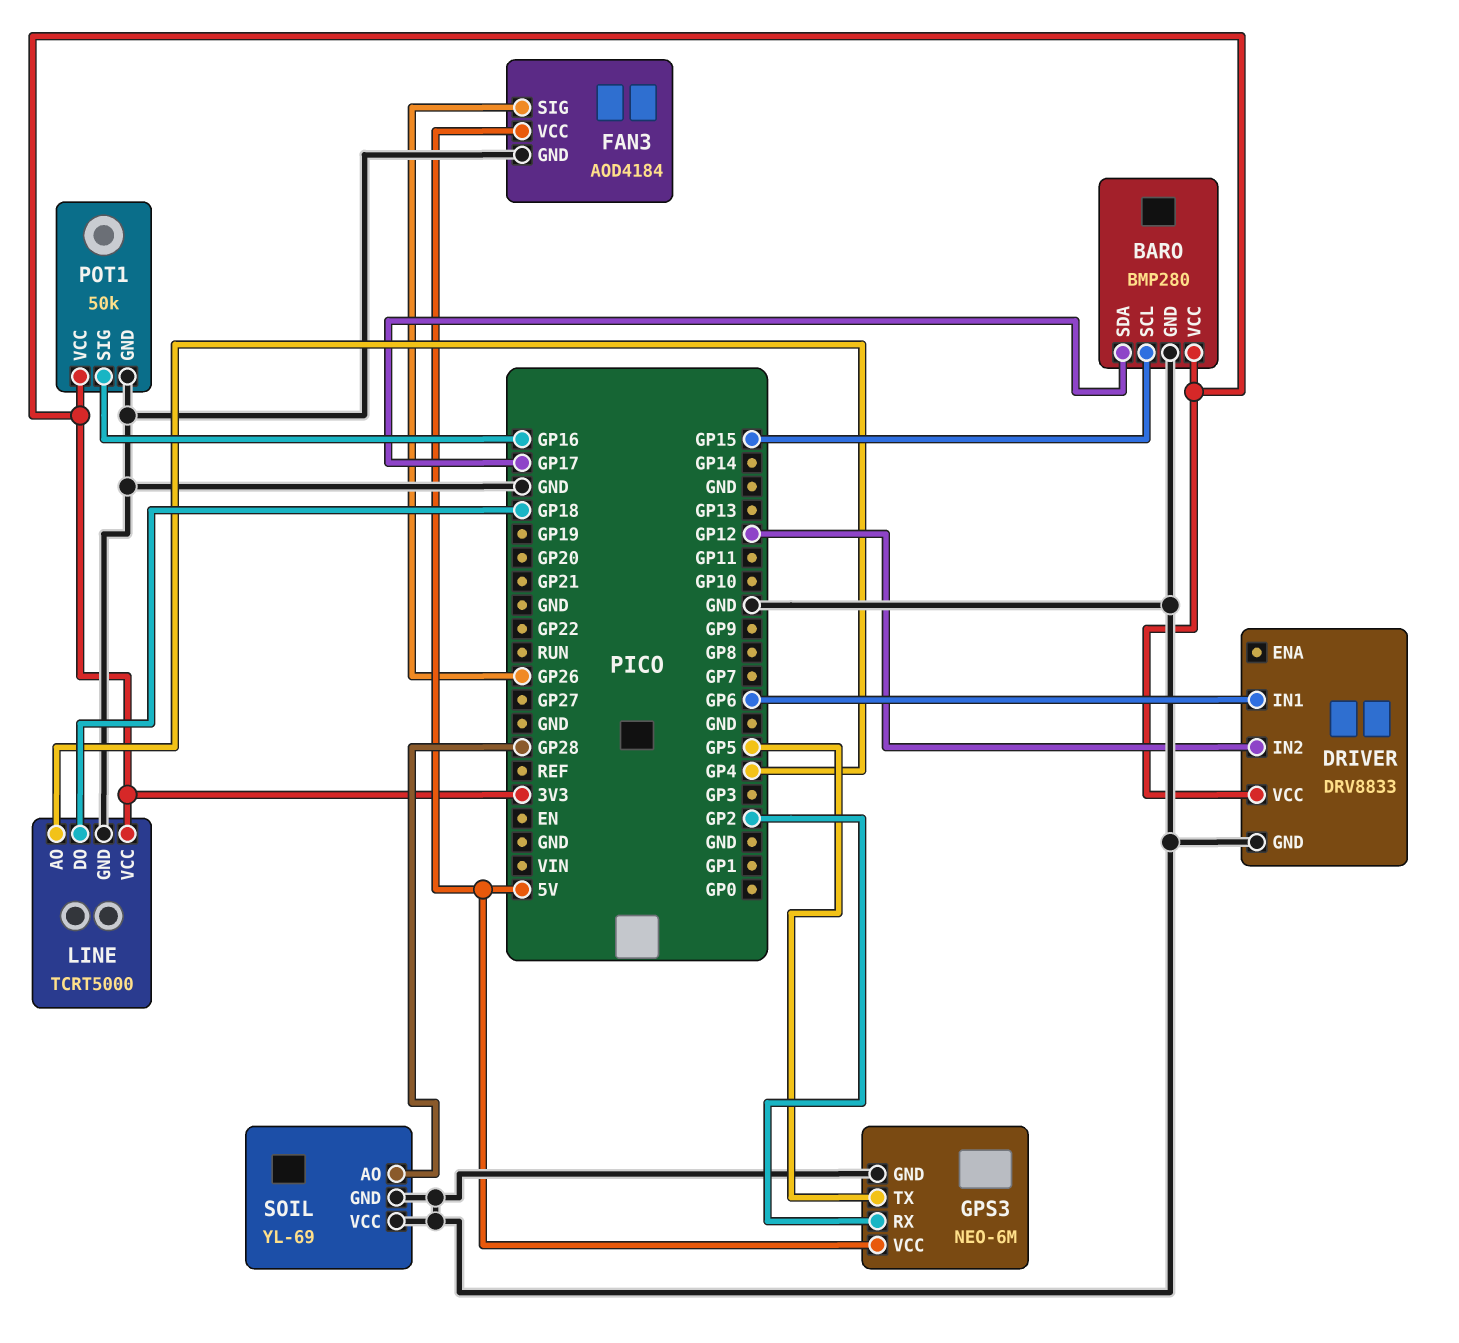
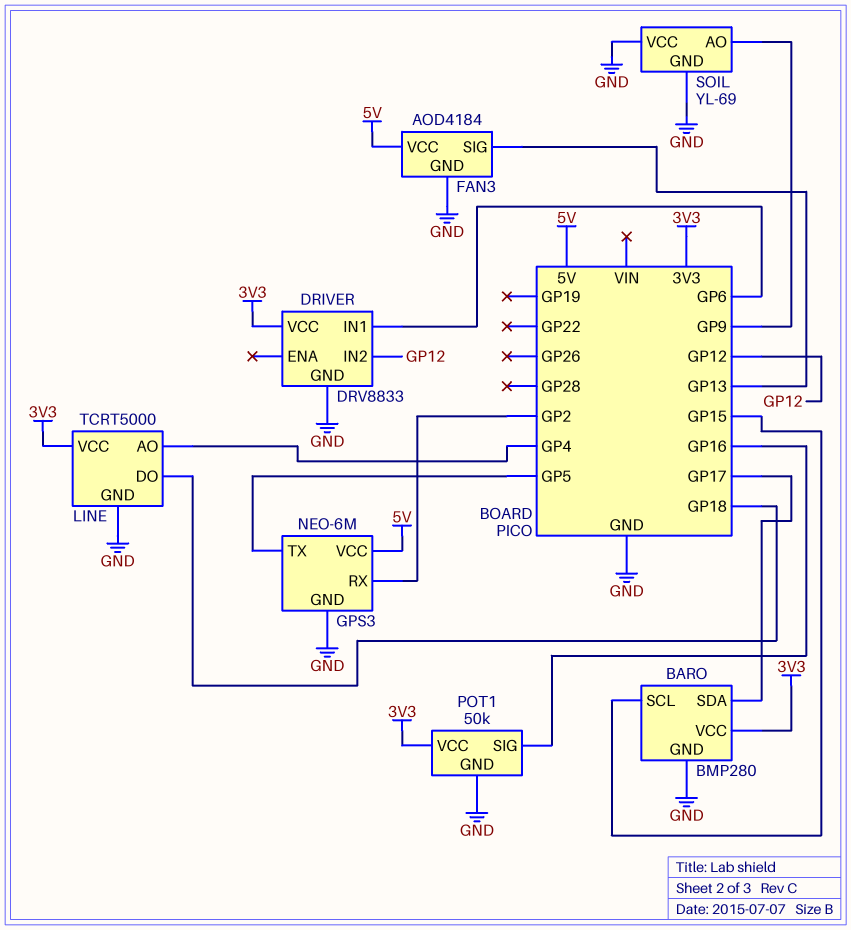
FAN3 pin SIG: GP26 -> GP13
SOIL pin AO: GP28 -> GP9

